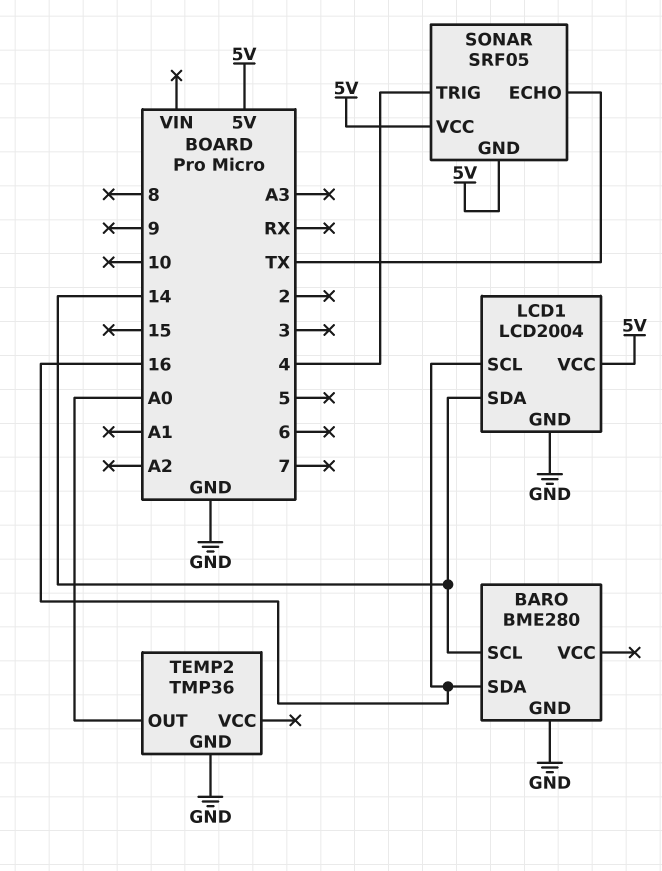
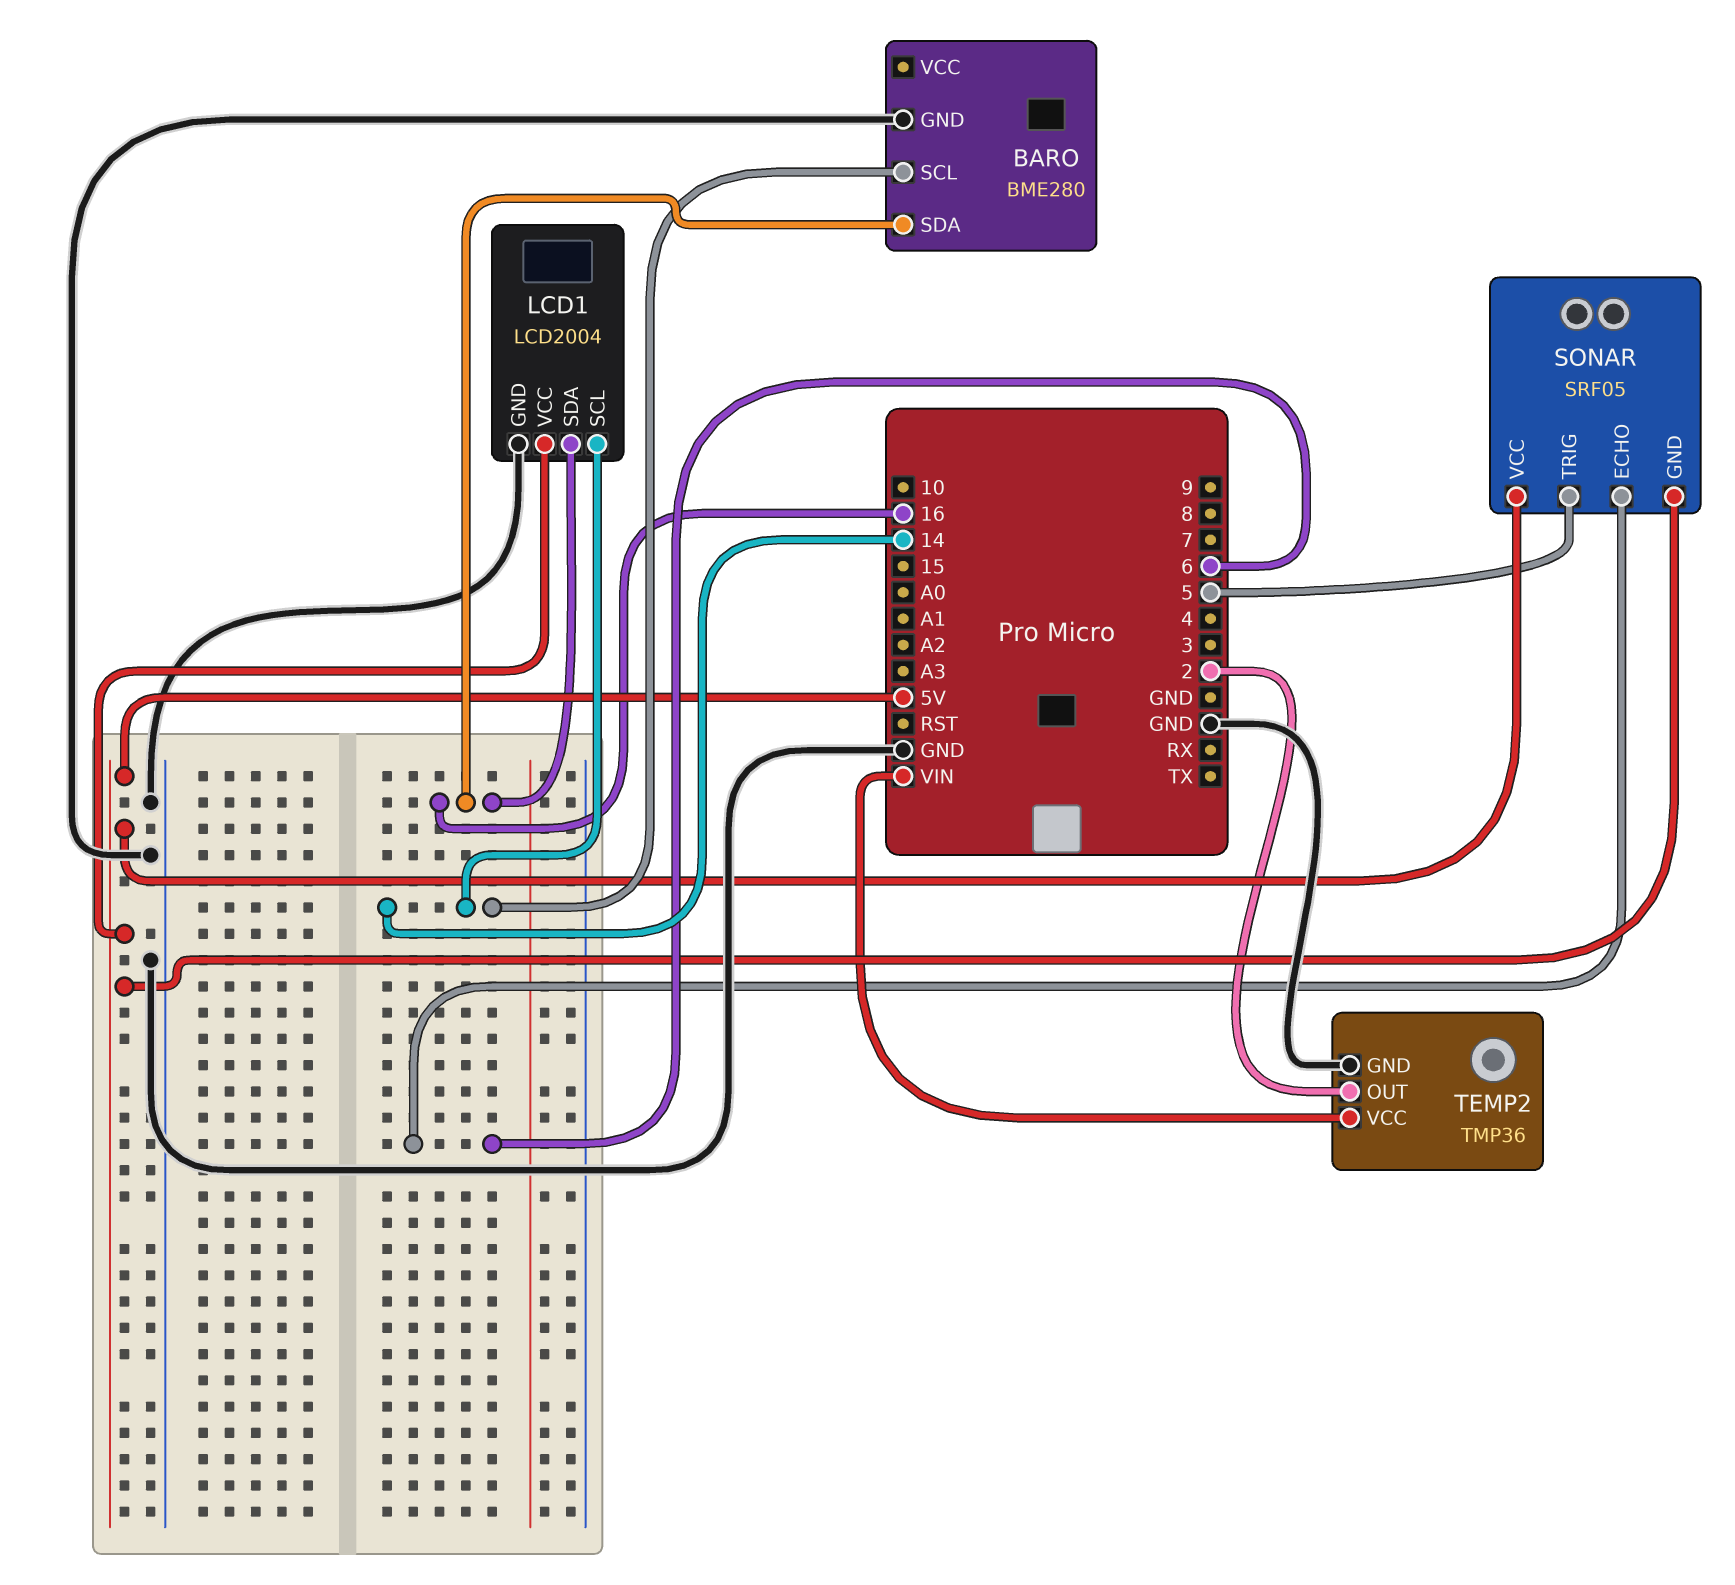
LCD1 pin SCL: 16 -> 14
LCD1 pin SDA: 14 -> 16
SONAR pin ECHO: TX -> 6
SONAR pin TRIG: 4 -> 5
TEMP2 pin OUT: A0 -> 2
TEMP2 pin VCC: none -> VIN

